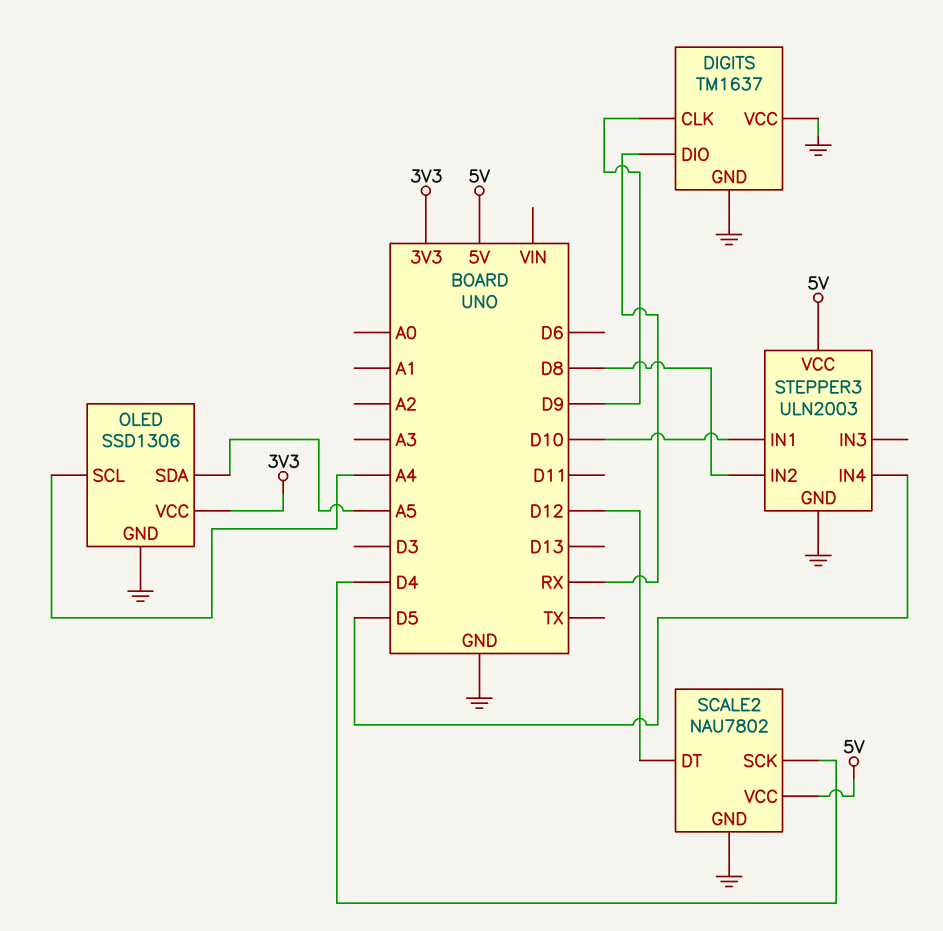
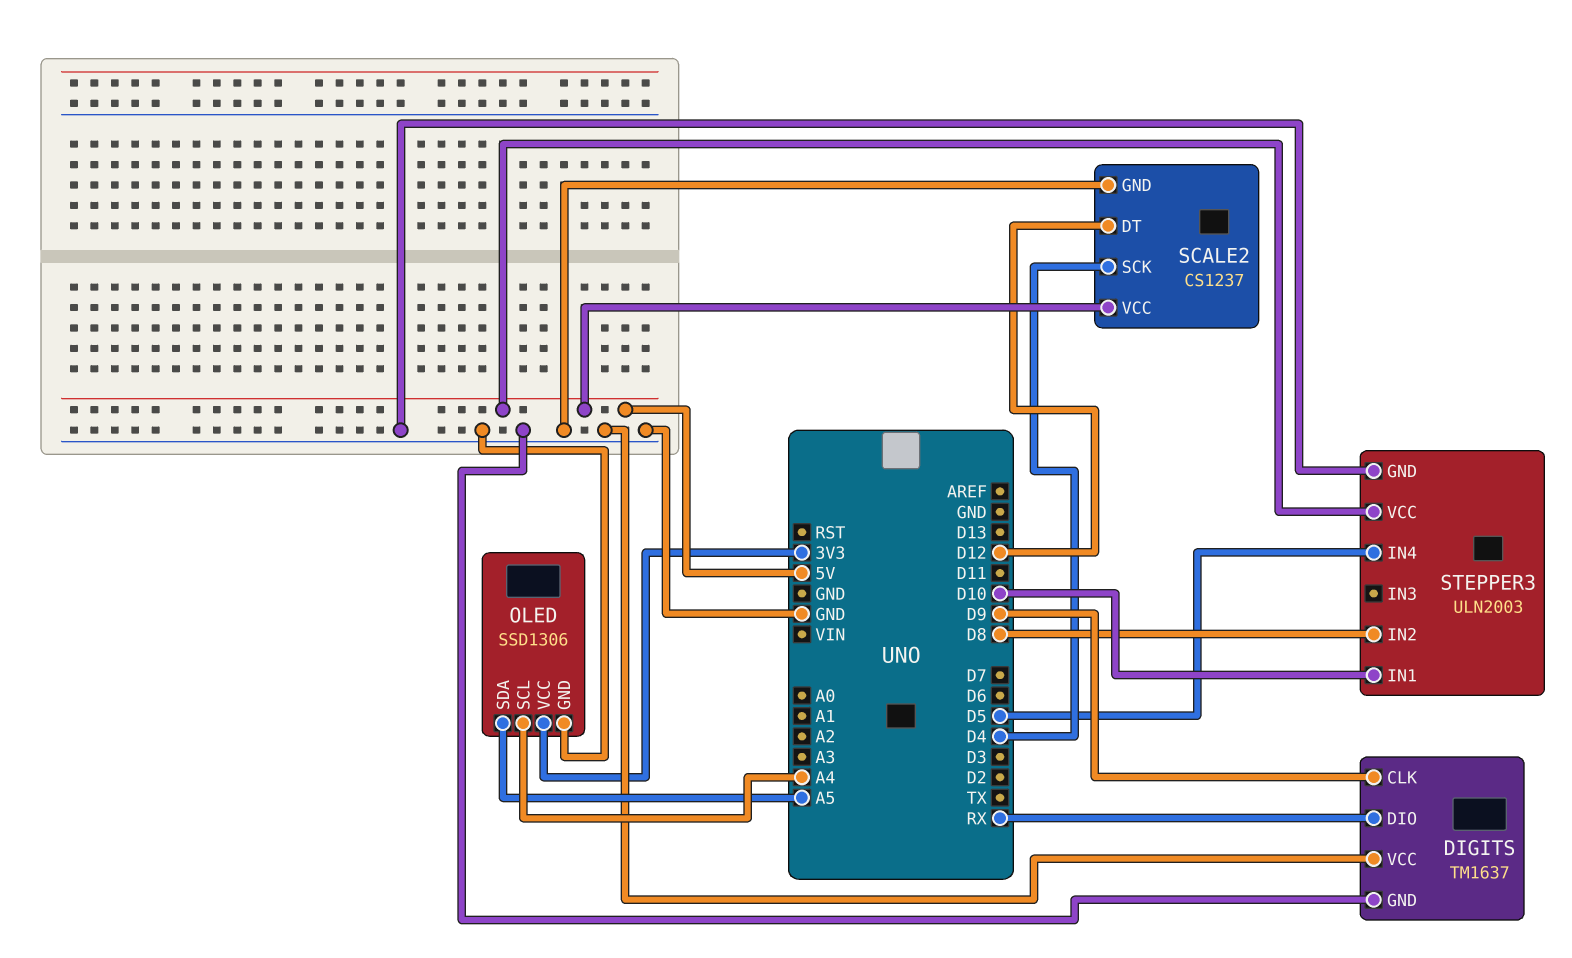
SCALE2: NAU7802 -> CS1237

